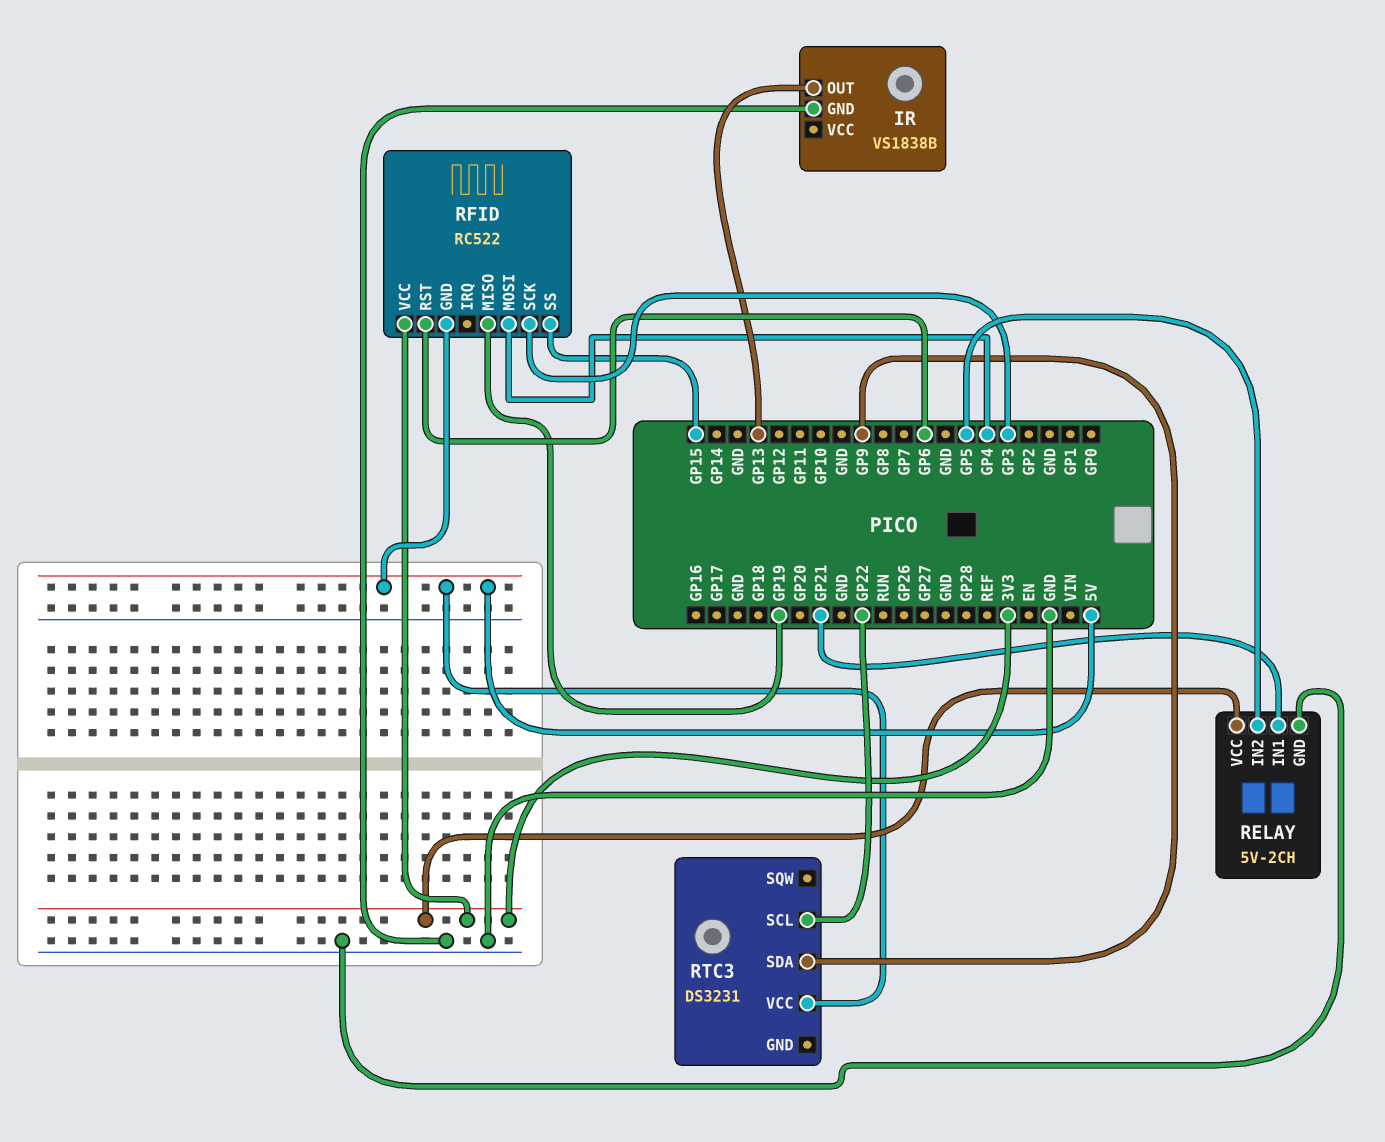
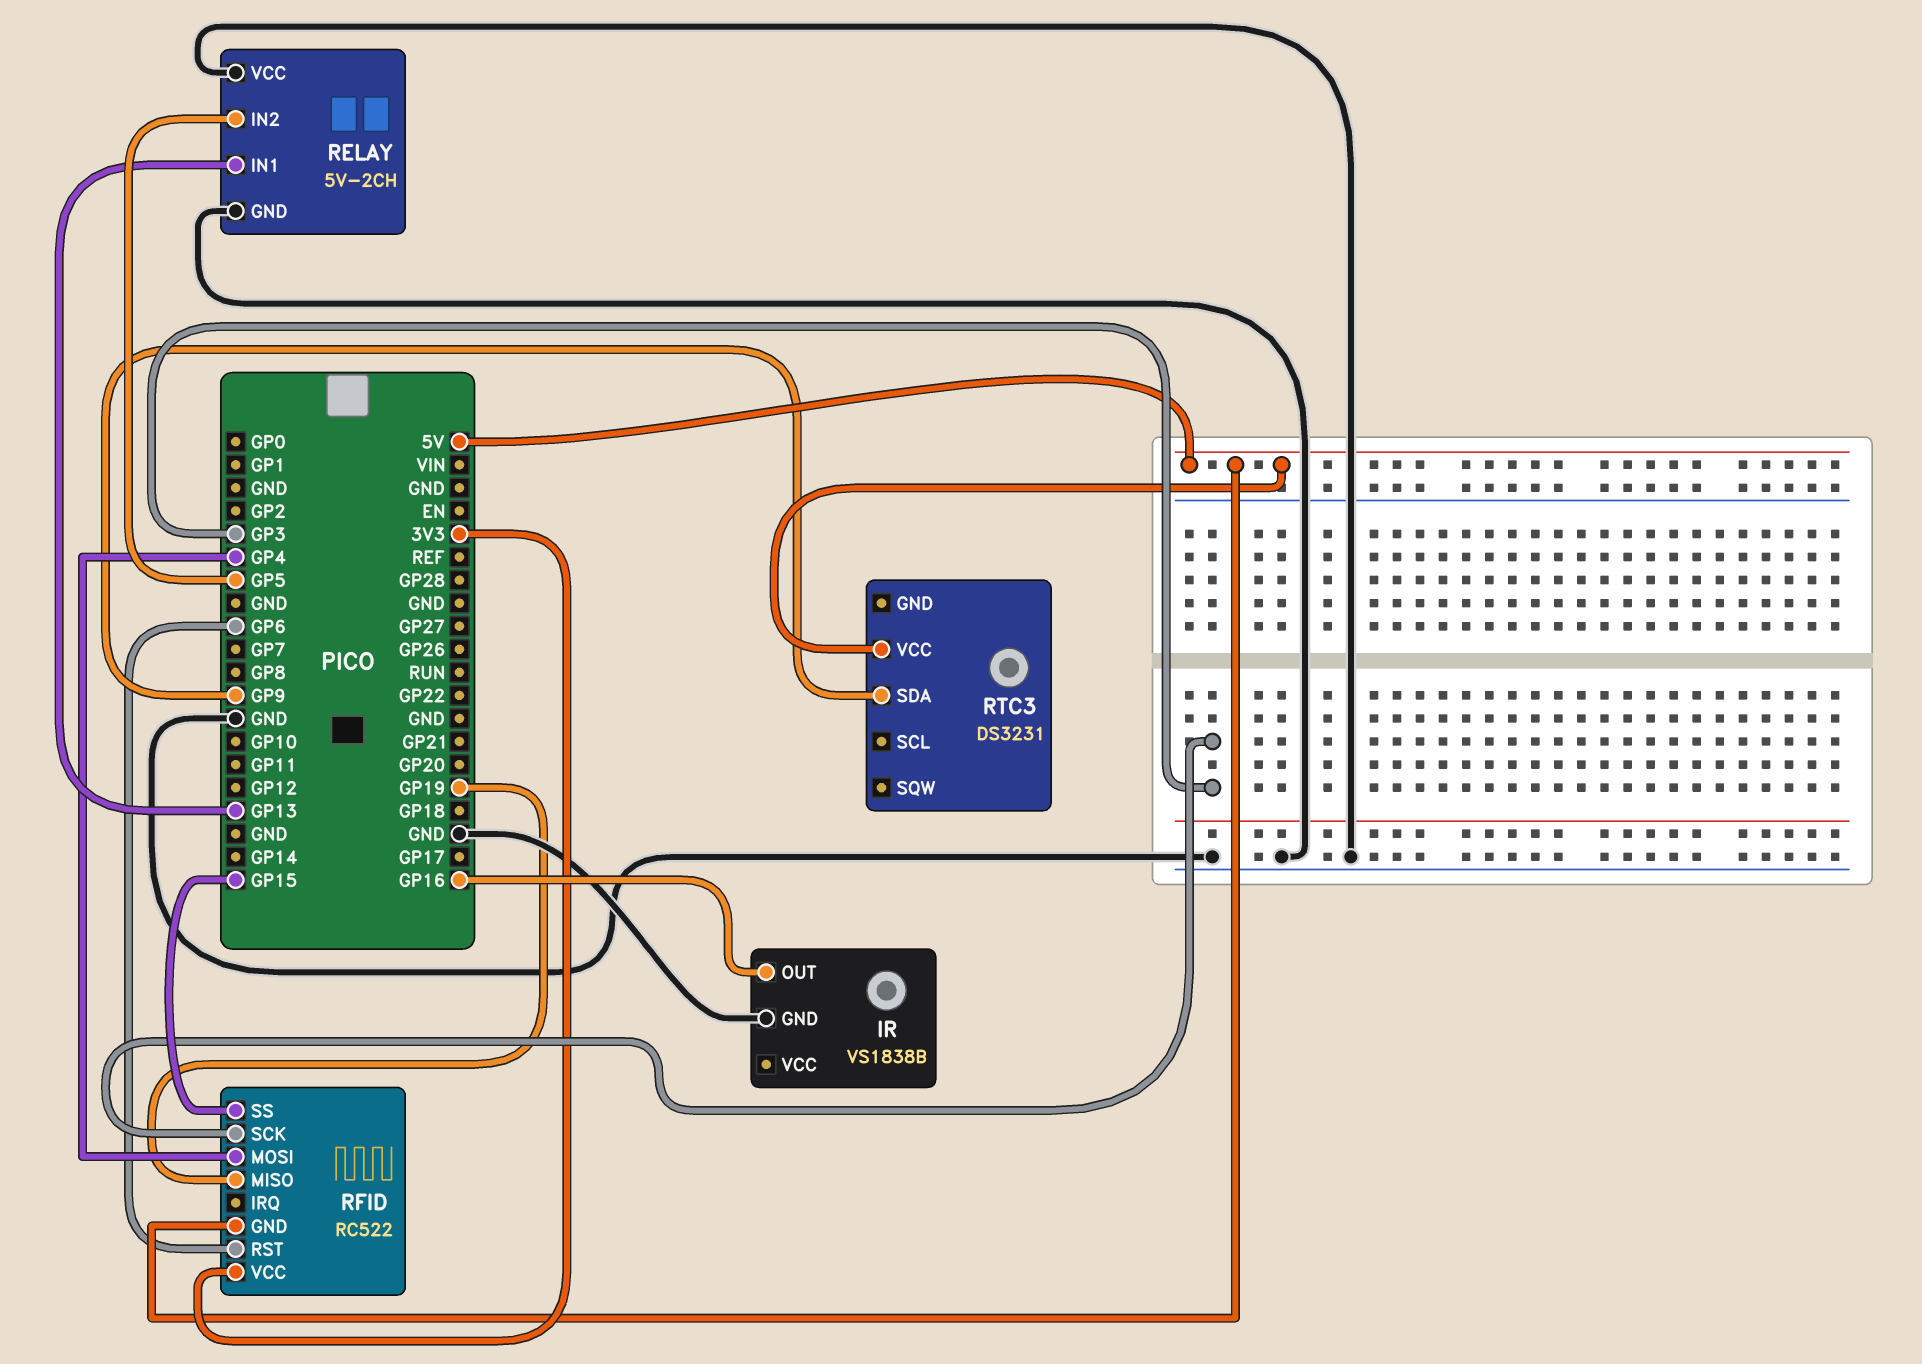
IR pin OUT: GP13 -> GP16
RELAY pin IN1: GP21 -> GP13
RELAY pin VCC: 3V3 -> GND
RTC3 pin SCL: GP22 -> none

